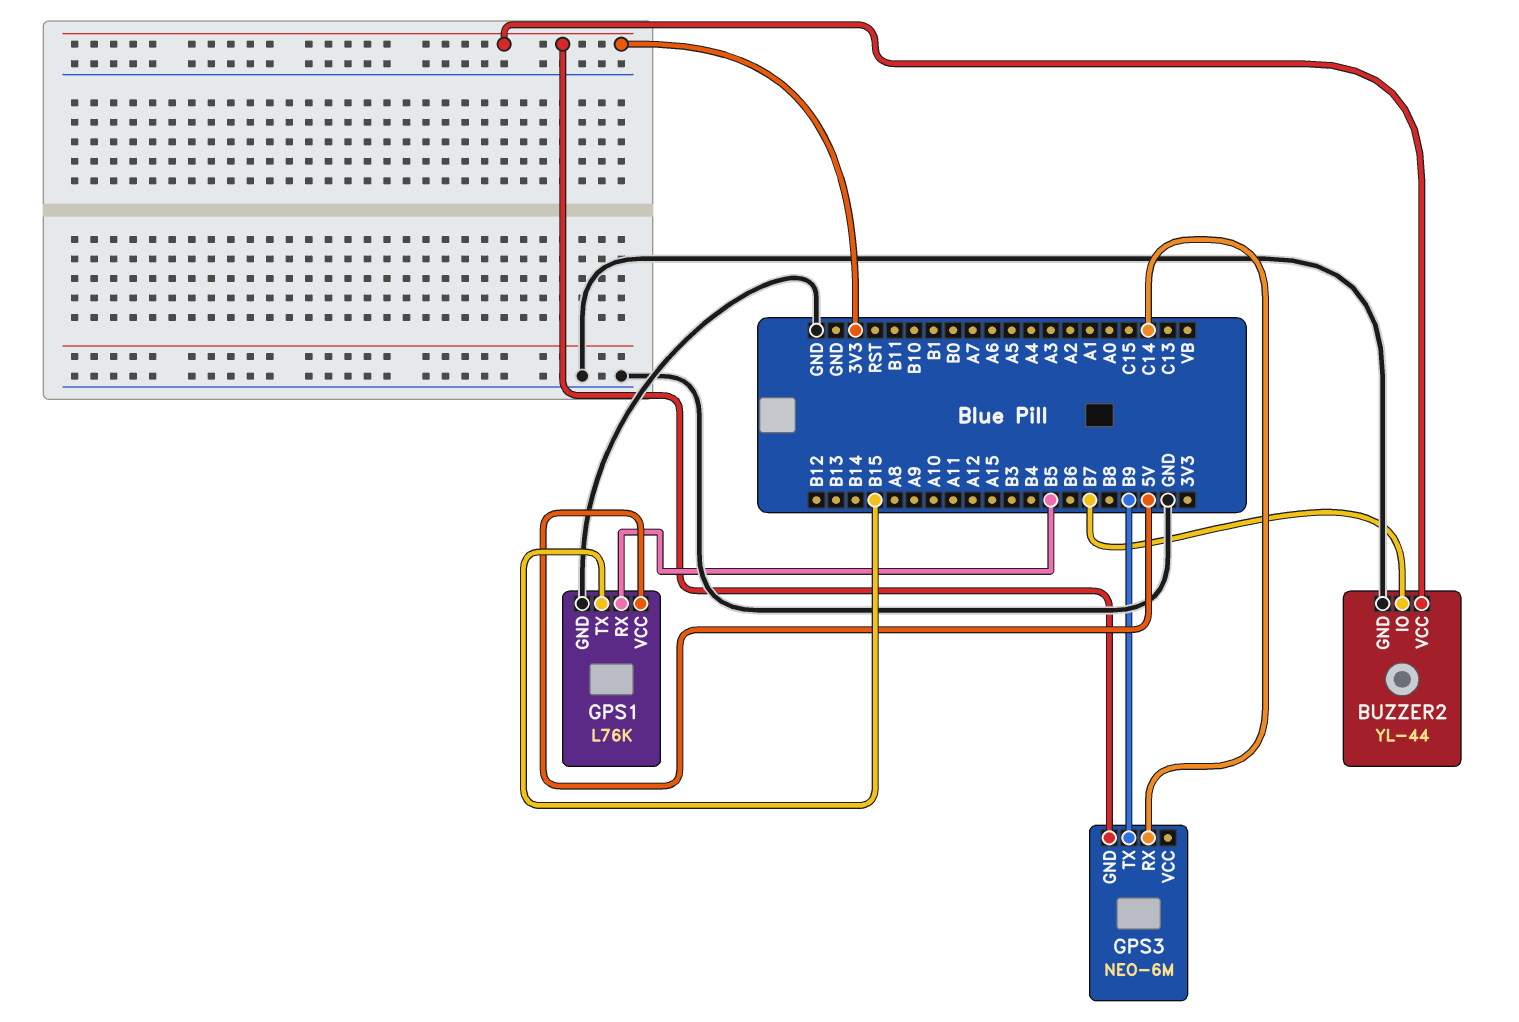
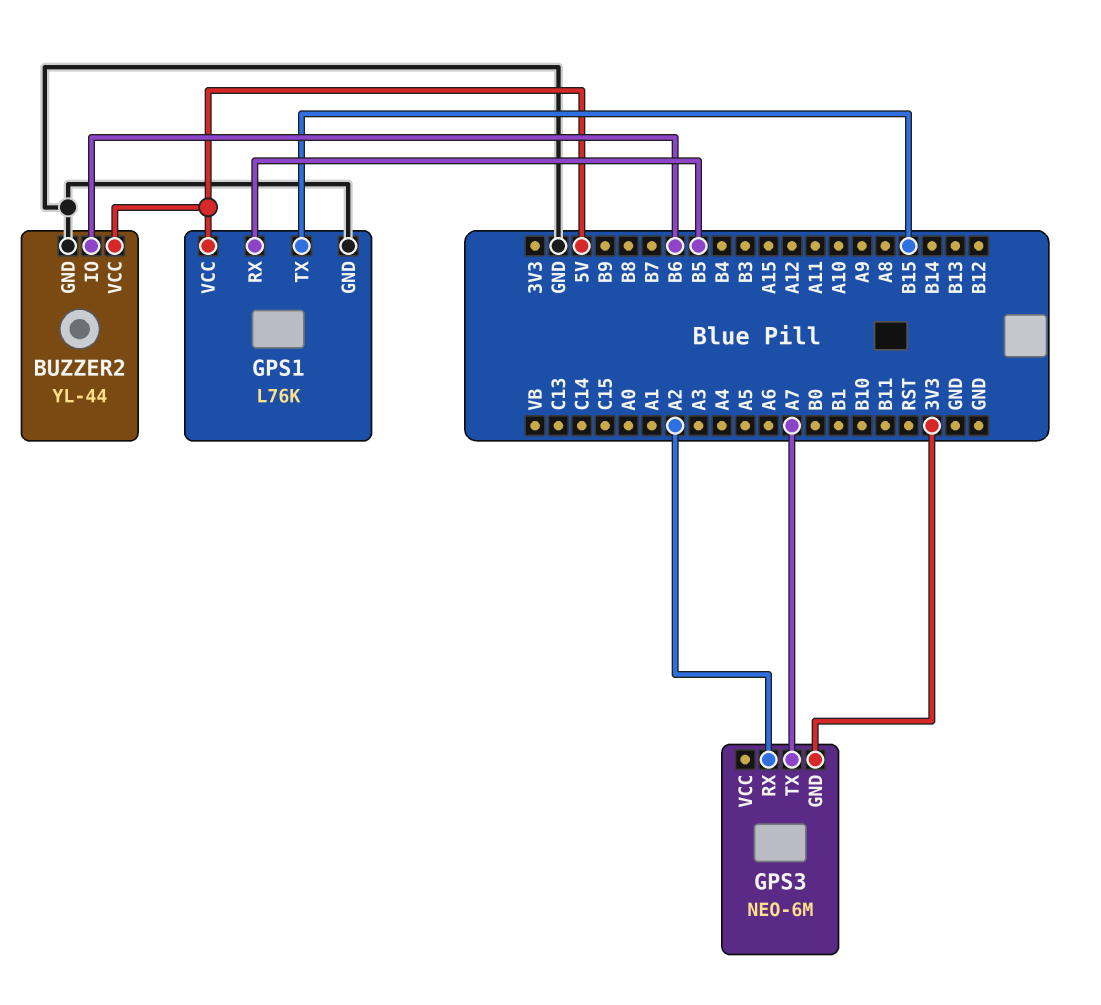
BUZZER2 pin IO: B7 -> B6
BUZZER2 pin VCC: 3V3 -> 5V
GPS3 pin RX: C14 -> A2
GPS3 pin TX: B9 -> A7

